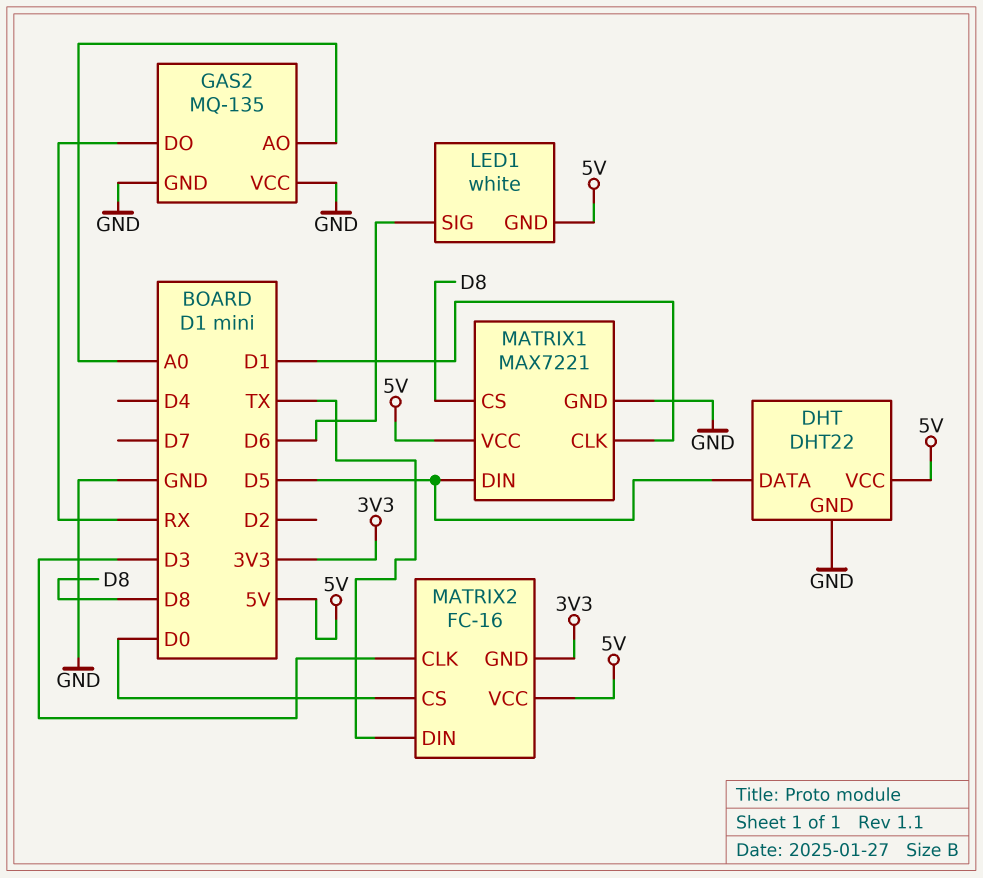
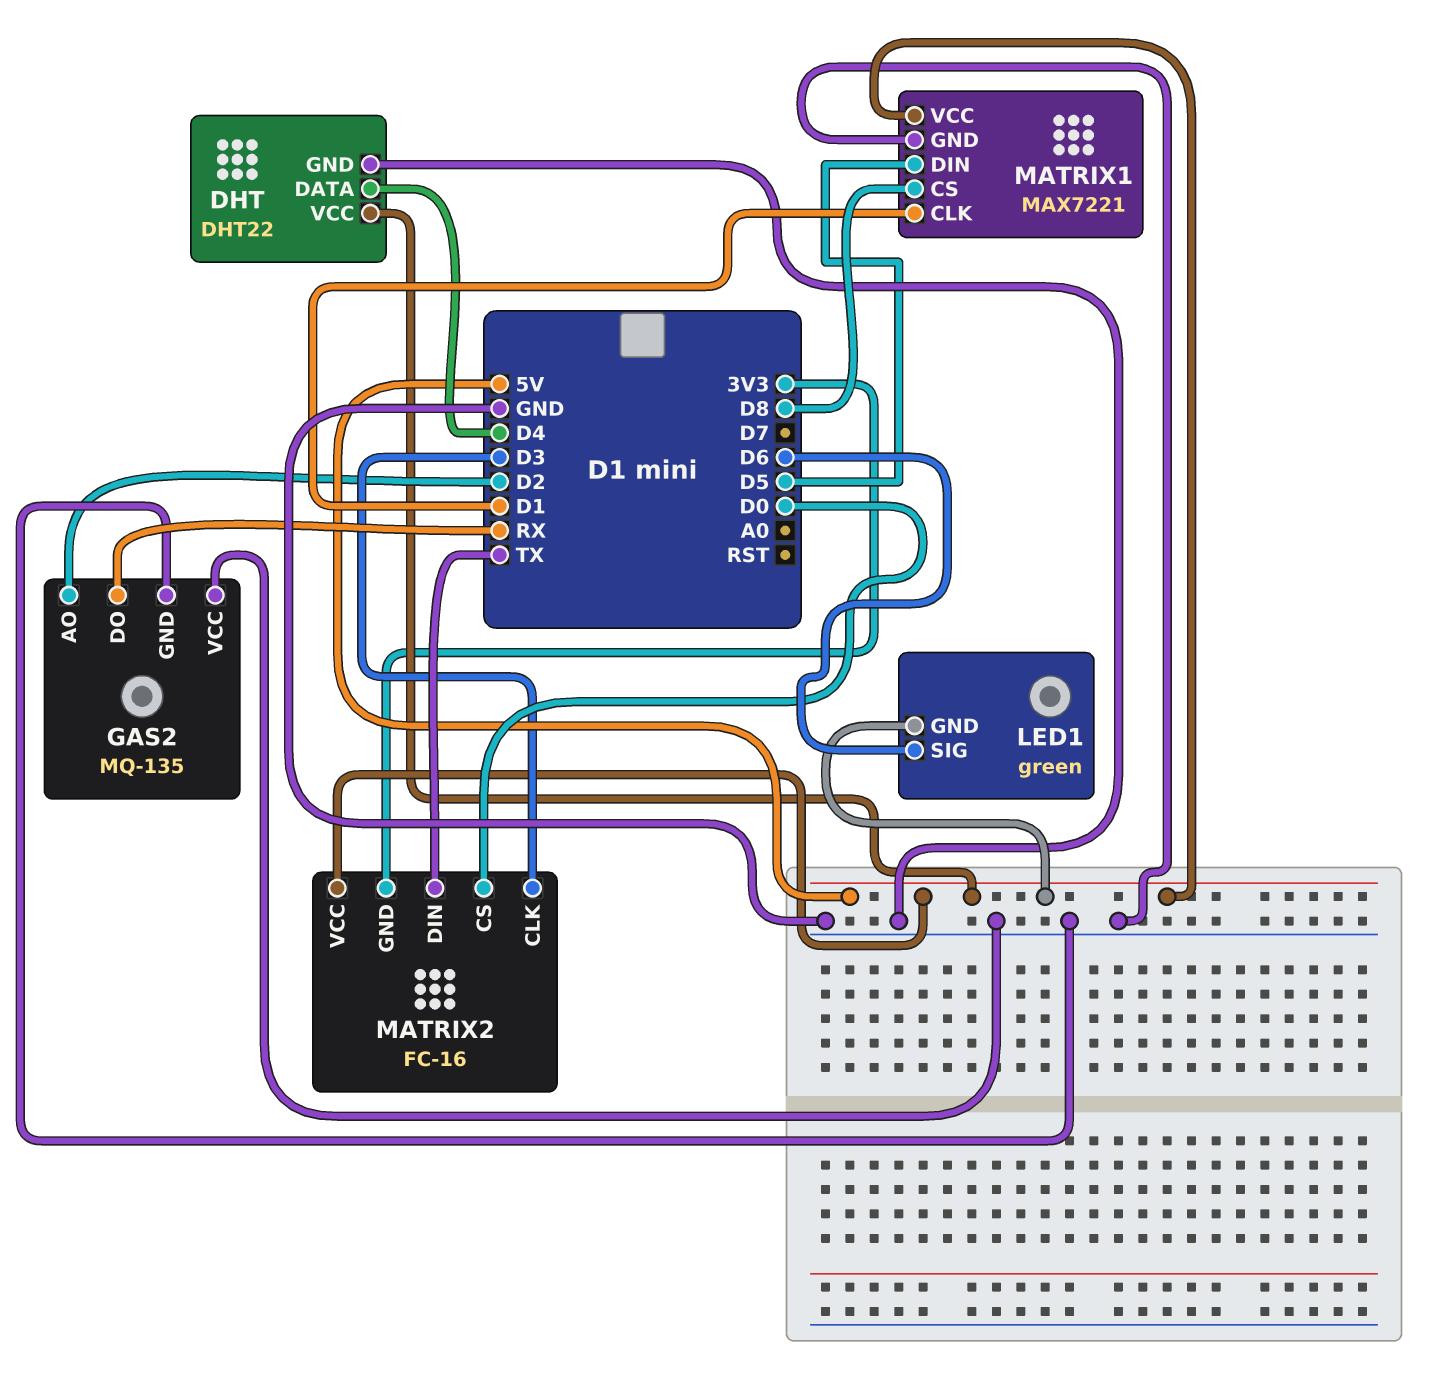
DHT pin DATA: D5 -> D4
GAS2 pin AO: A0 -> D2
LED1: white -> green

